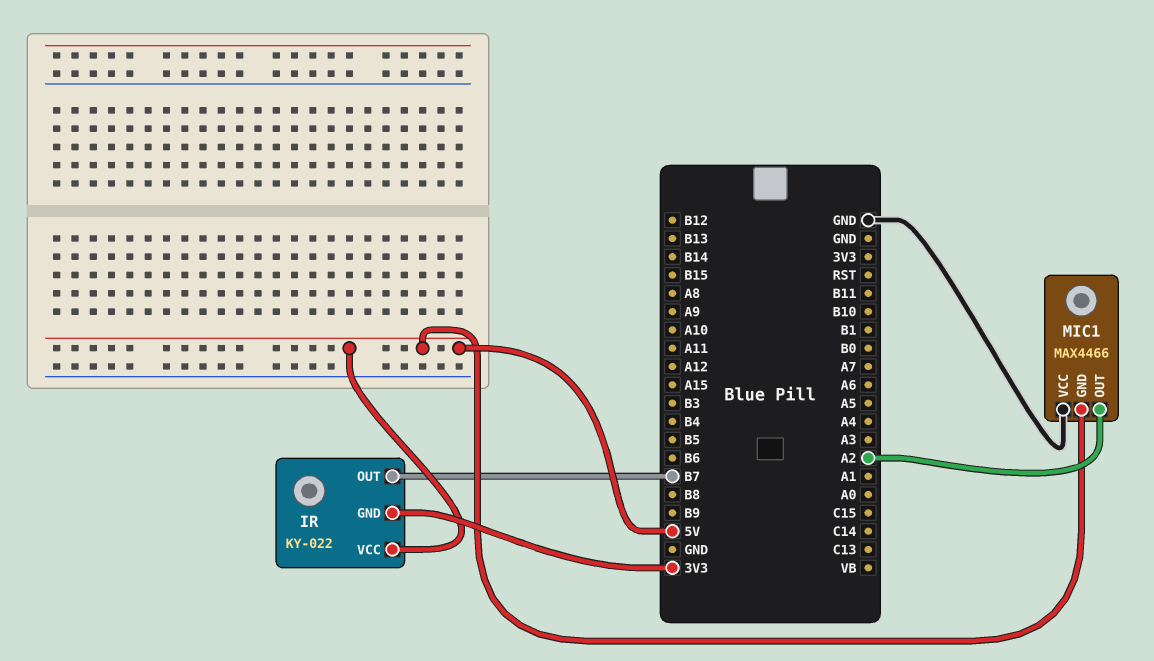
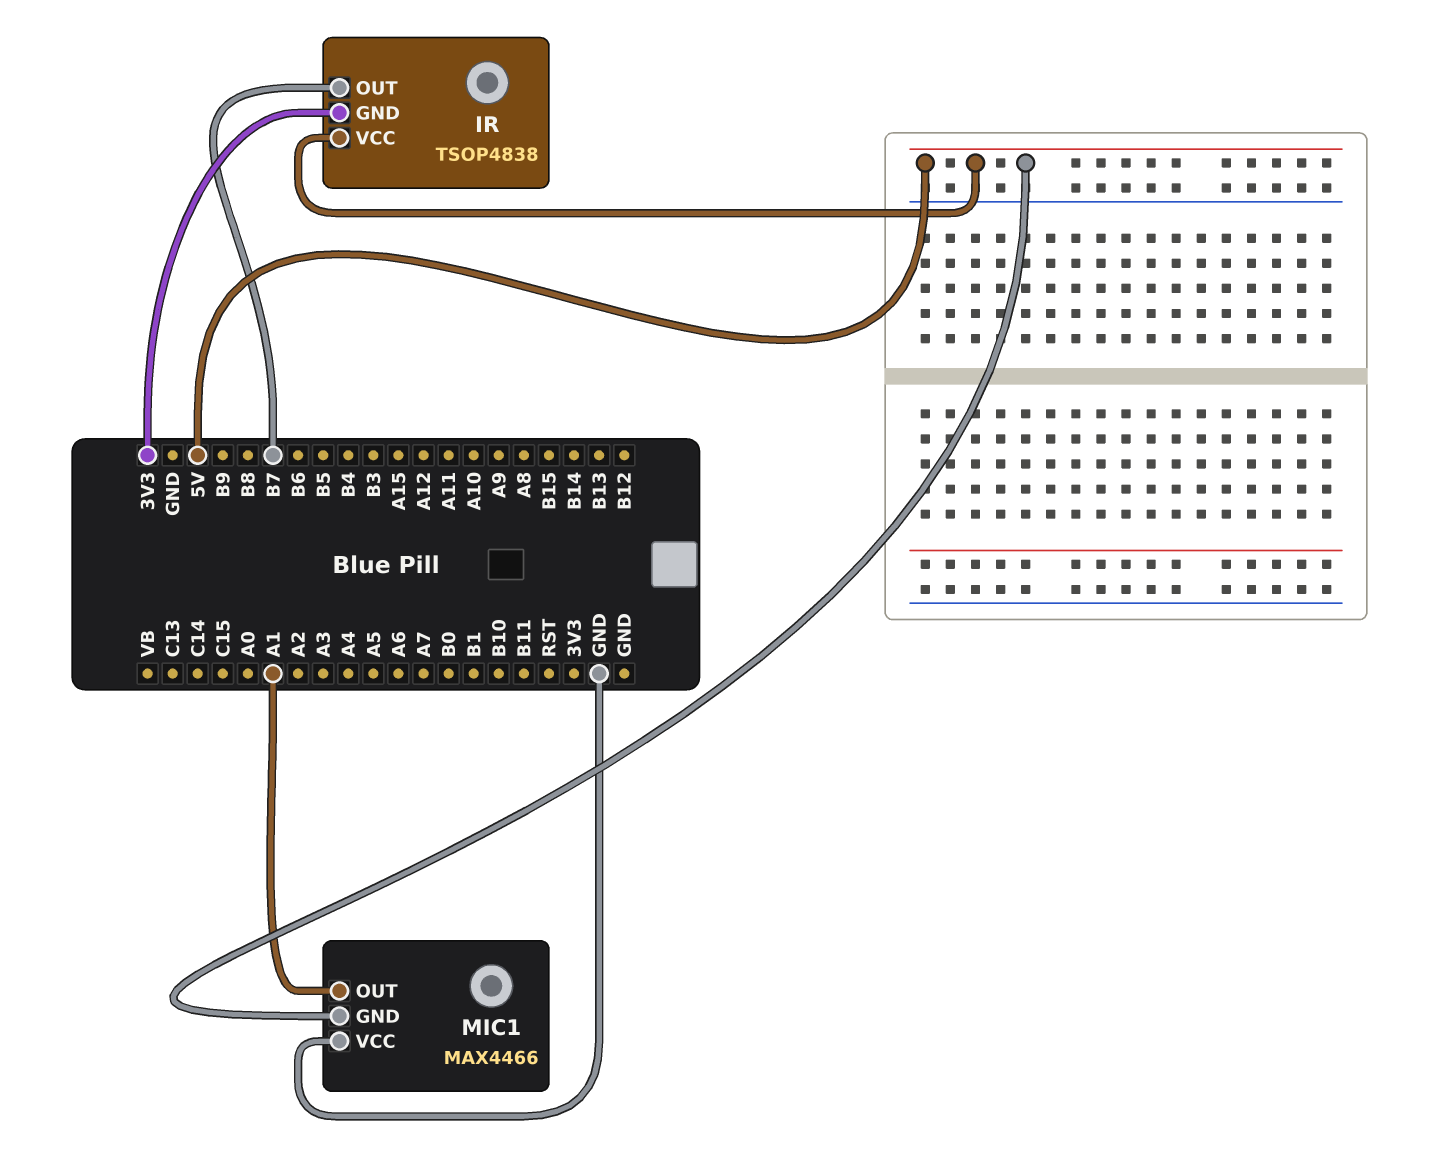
IR: KY-022 -> TSOP4838
MIC1 pin OUT: A2 -> A1

